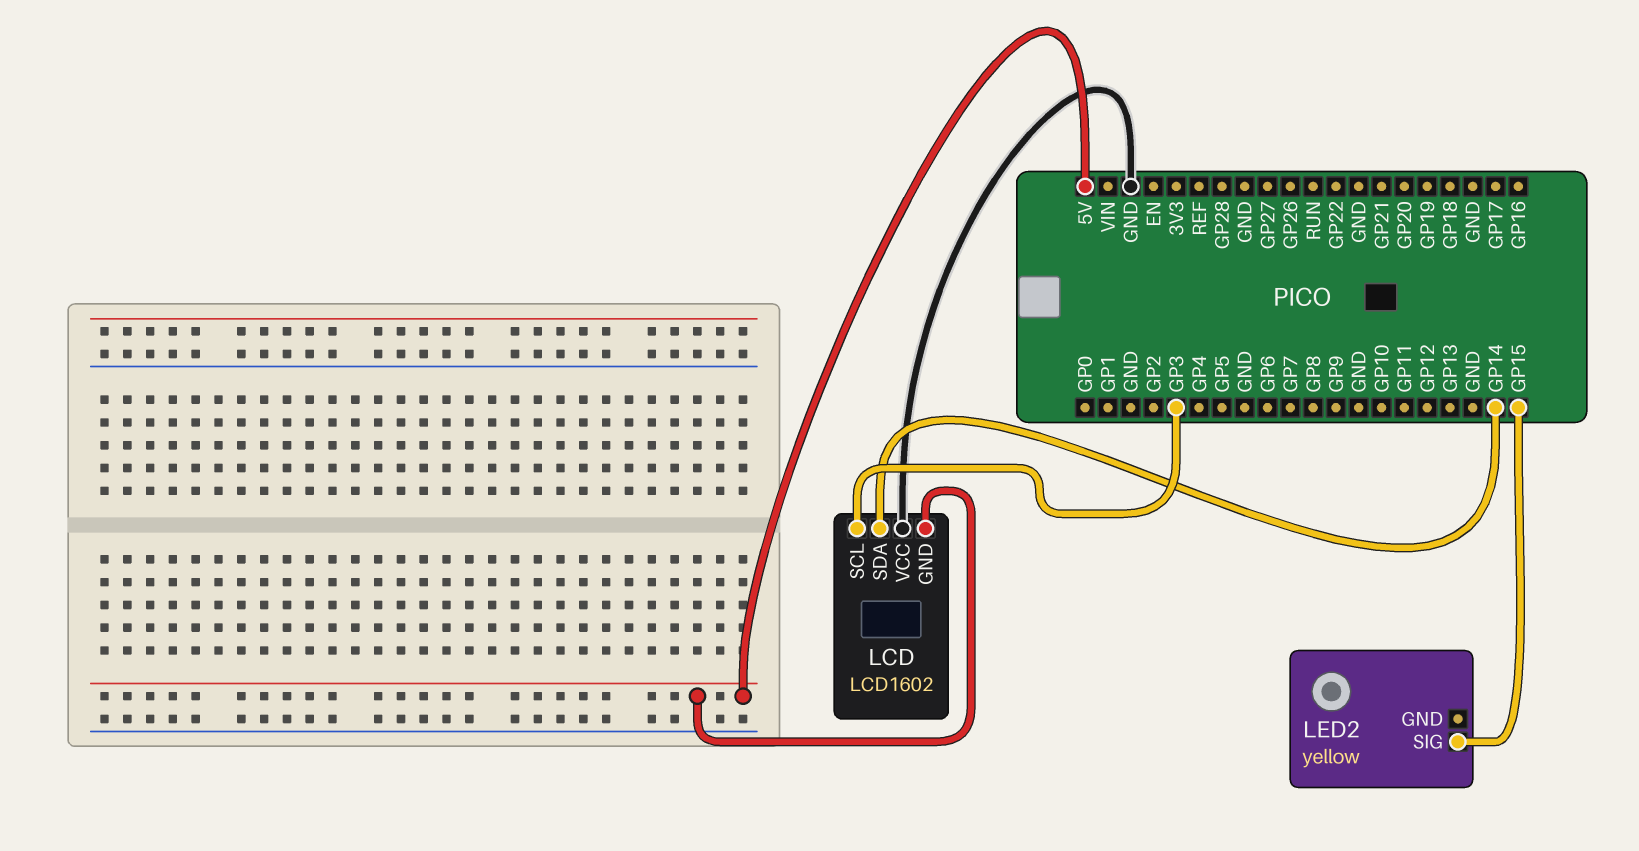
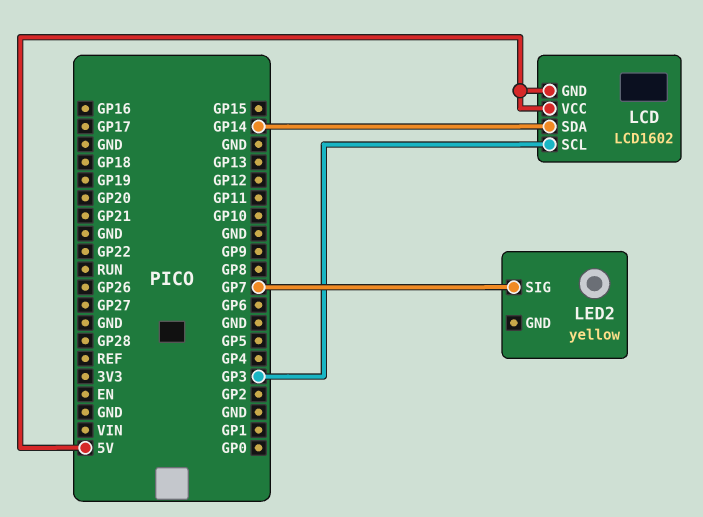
LCD pin VCC: GND -> 5V
LED2 pin SIG: GP15 -> GP7

